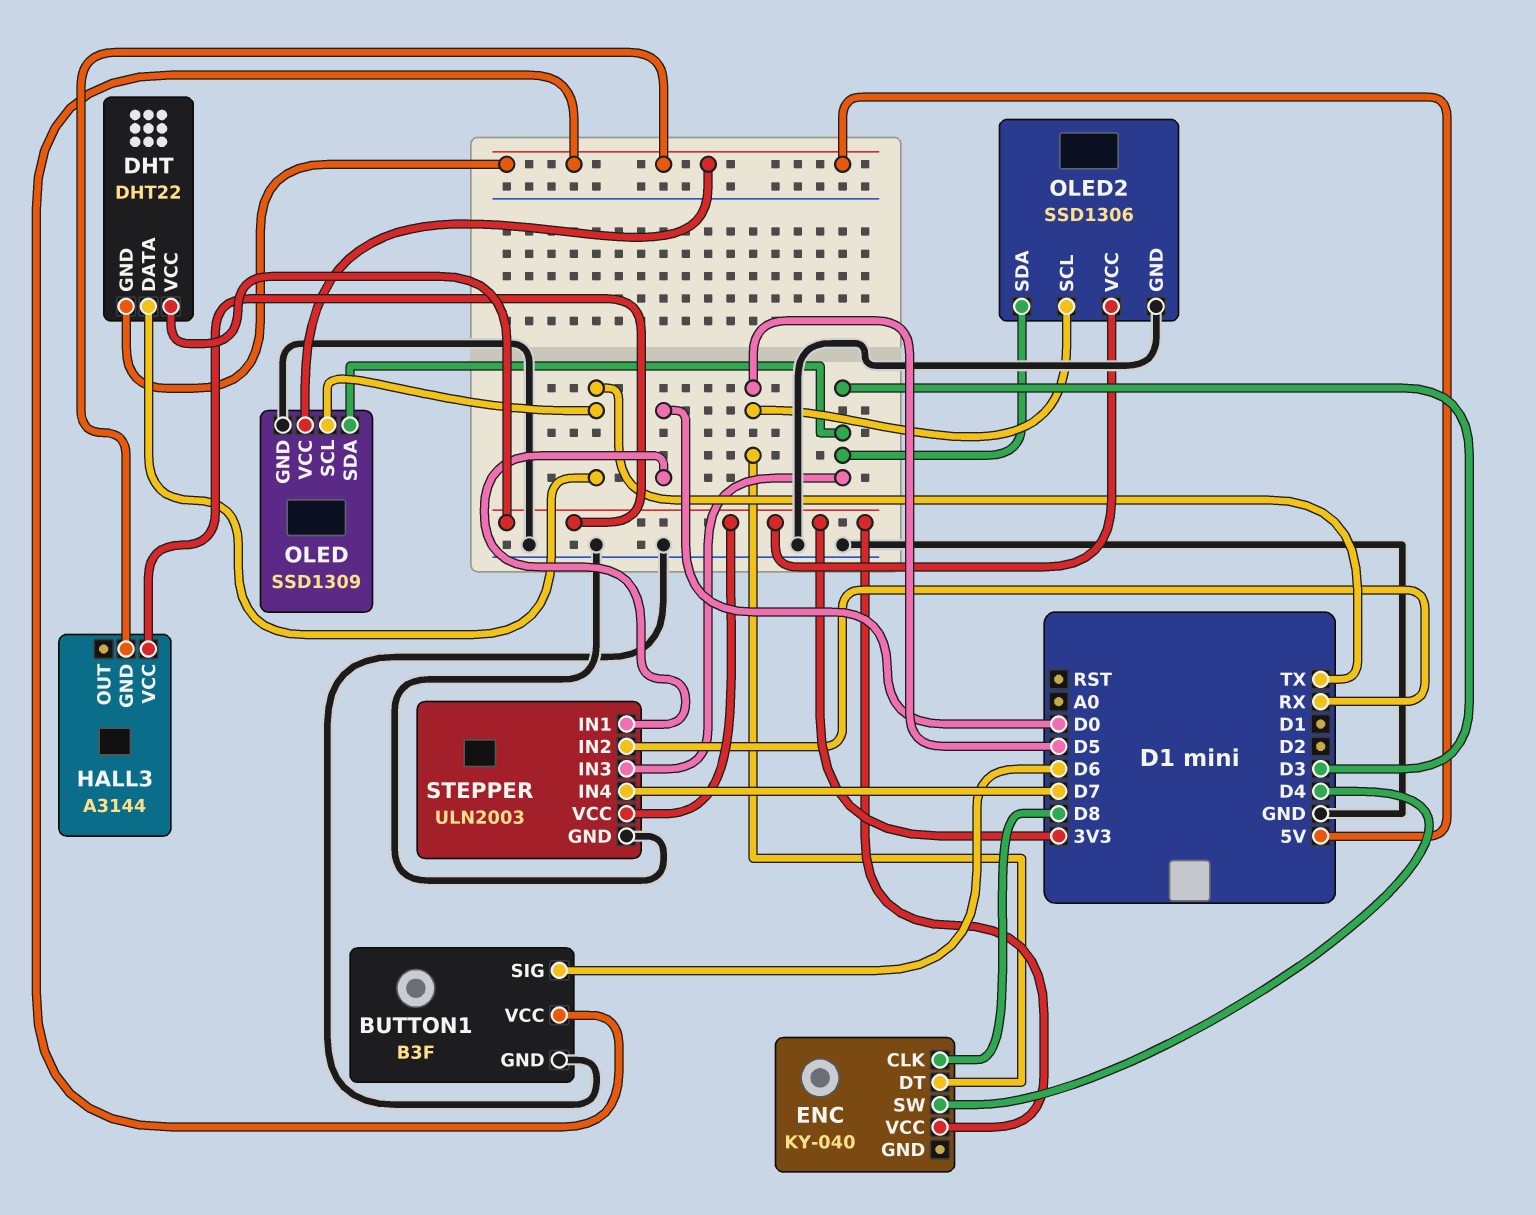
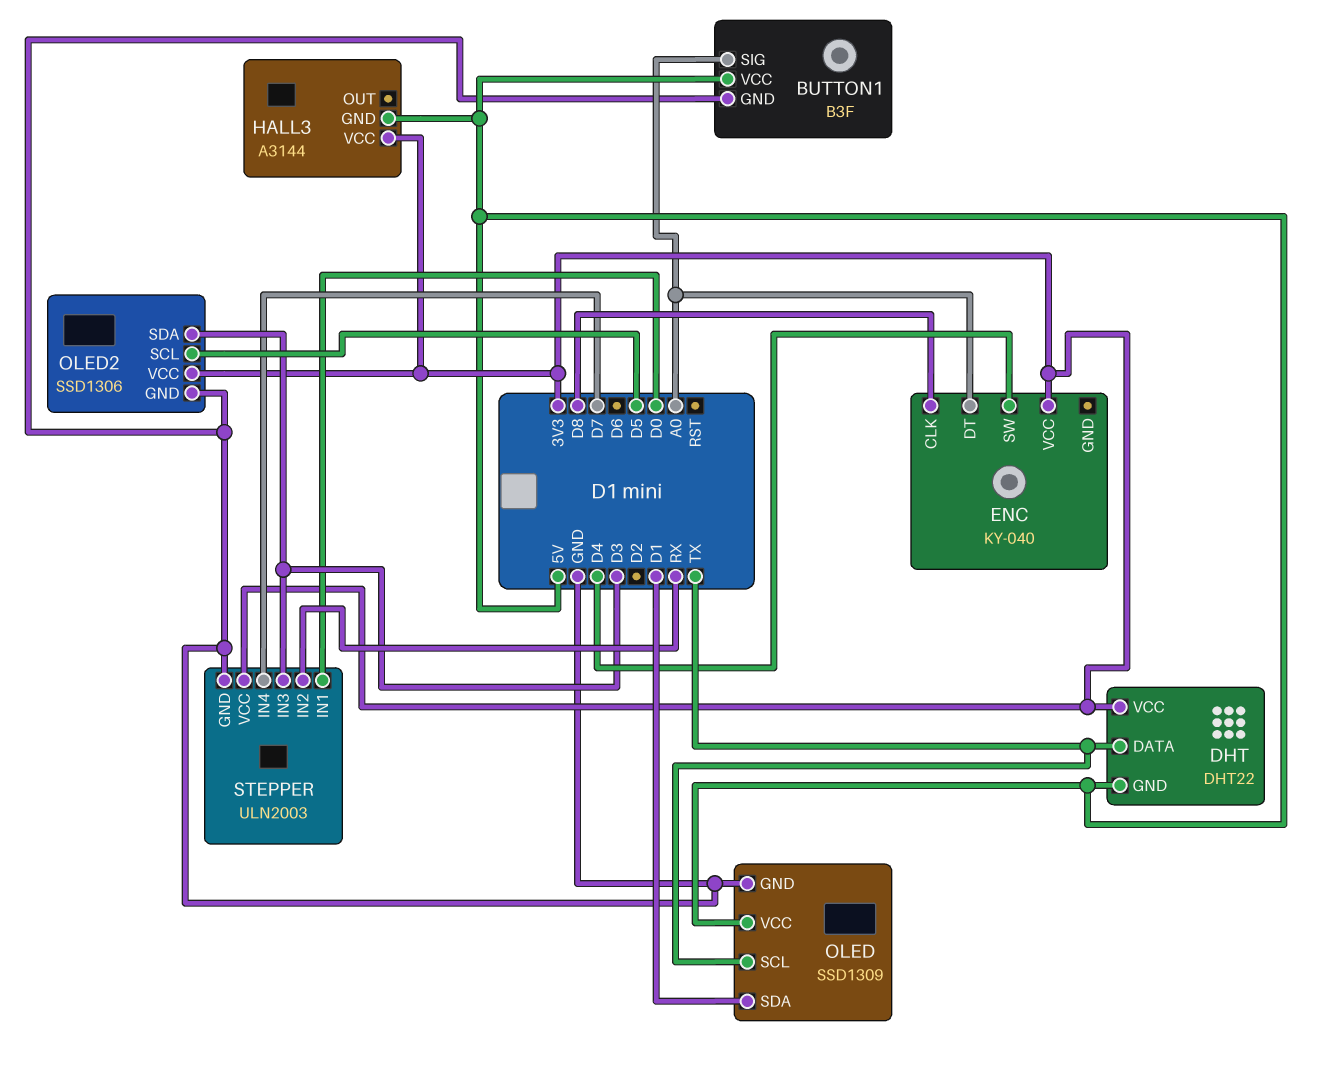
BUTTON1 pin SIG: D6 -> A0
ENC pin DT: D5 -> A0
OLED pin SDA: D3 -> D1

